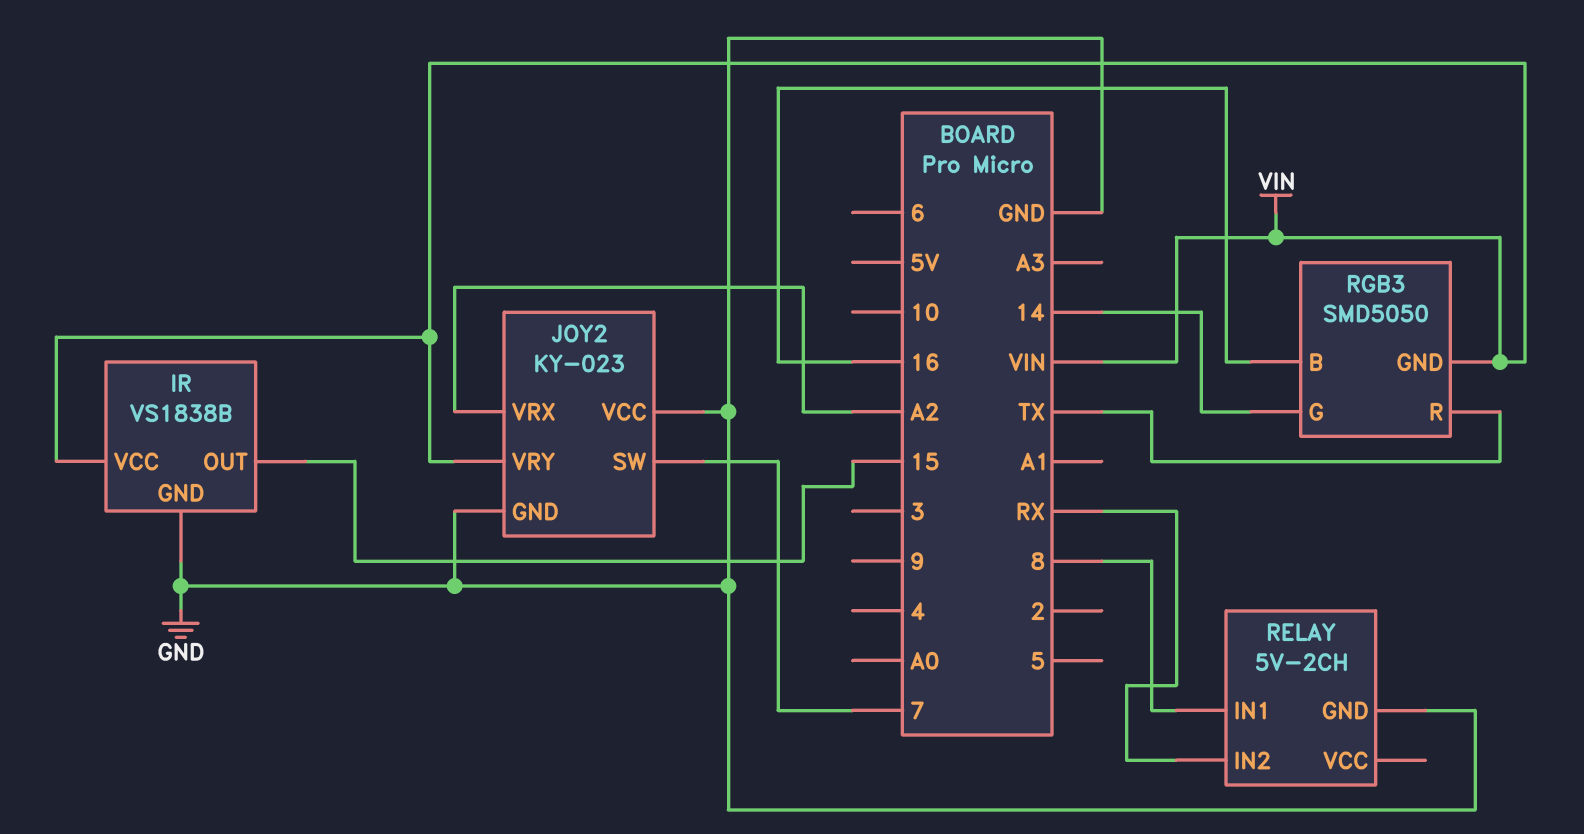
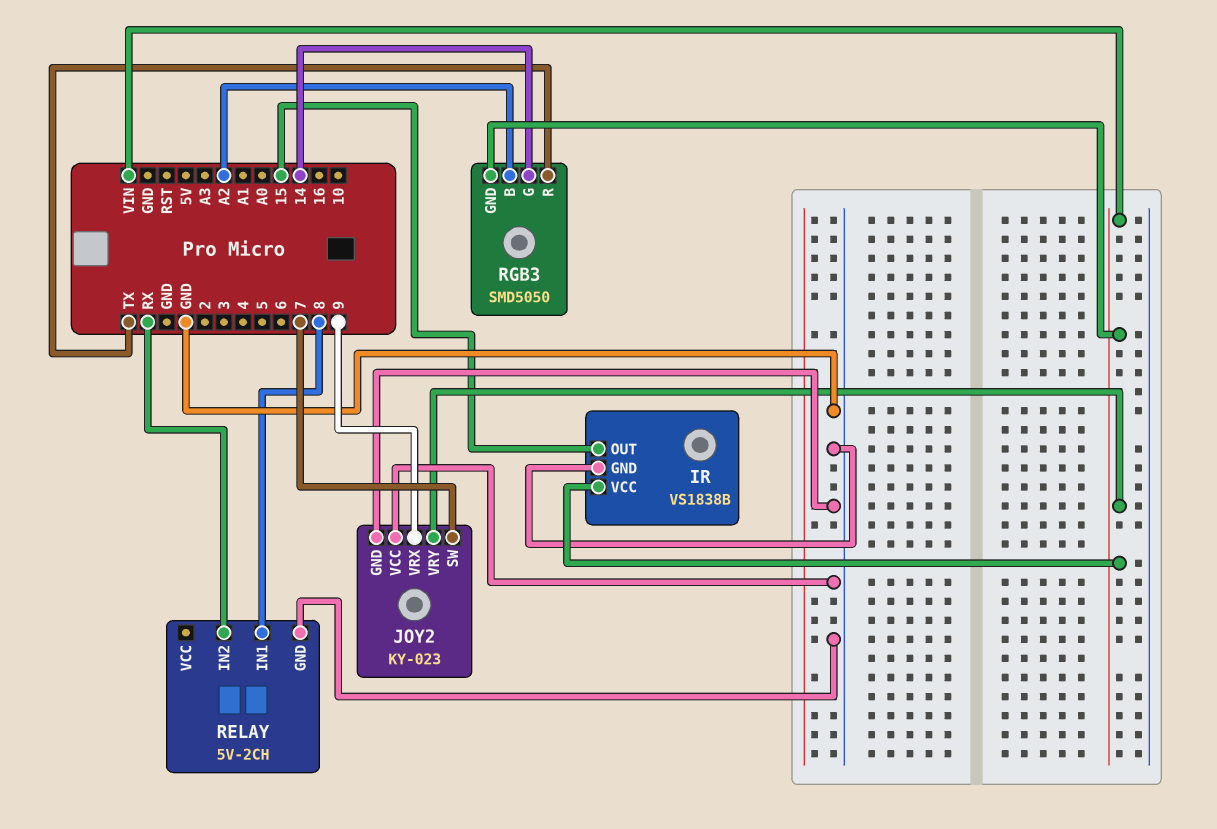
JOY2 pin VRX: A2 -> 9
RGB3 pin B: 16 -> A2

